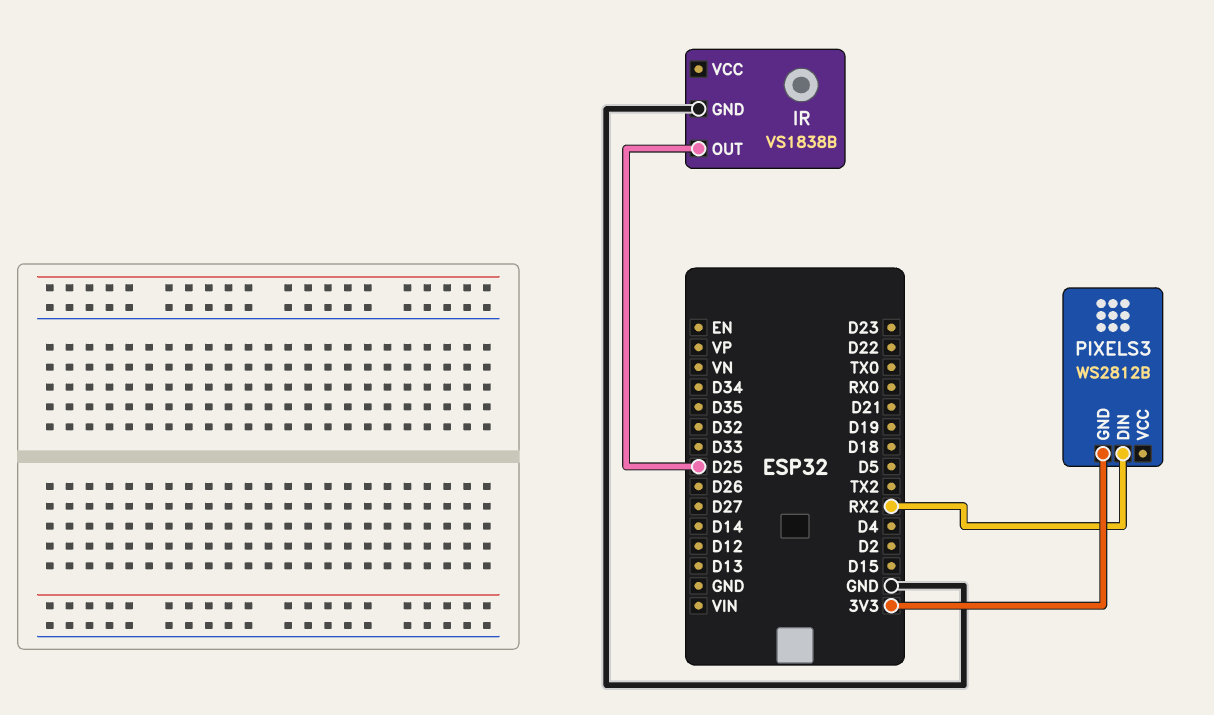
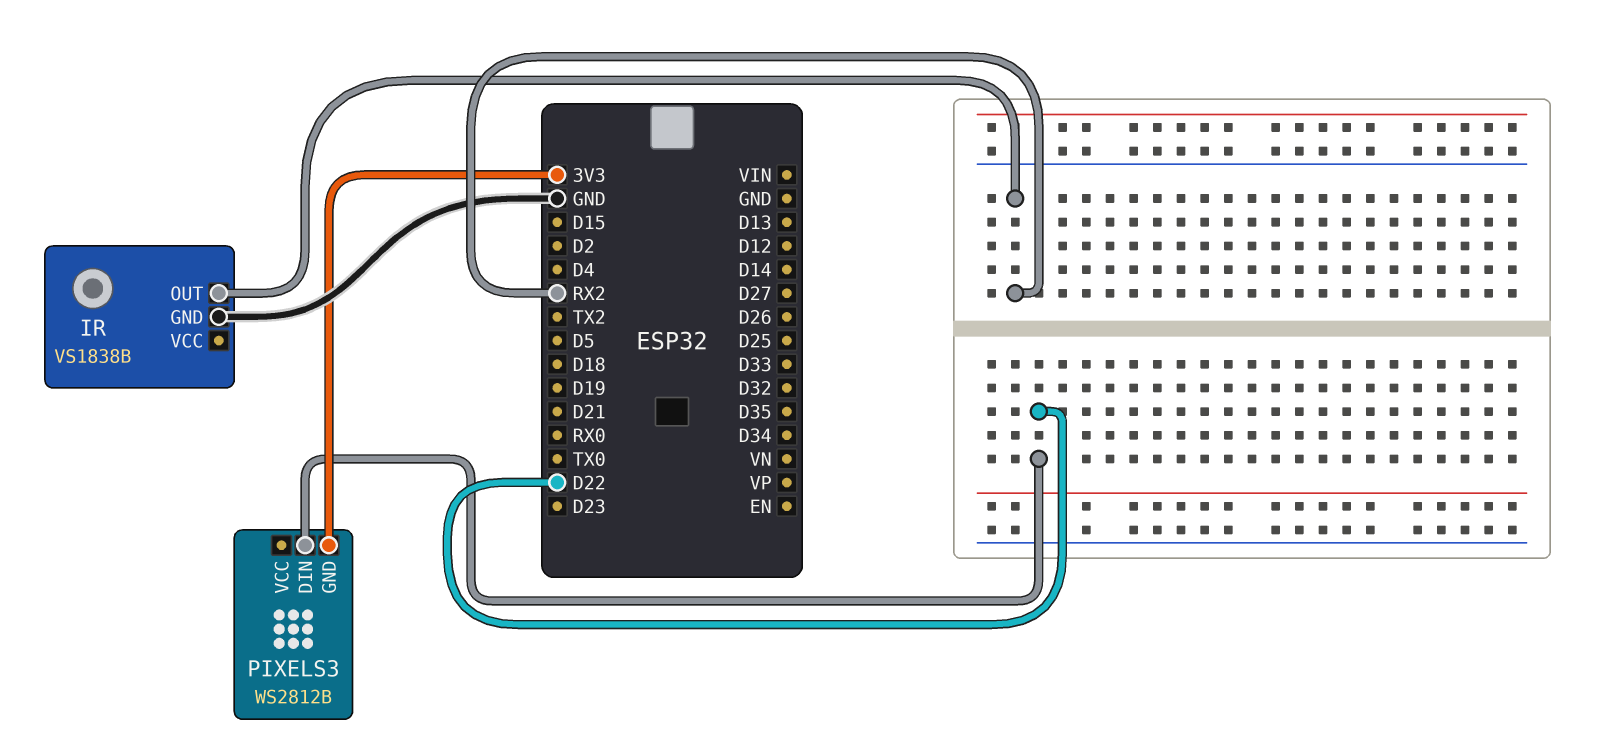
IR pin OUT: D25 -> RX2
PIXELS3 pin DIN: RX2 -> D22

